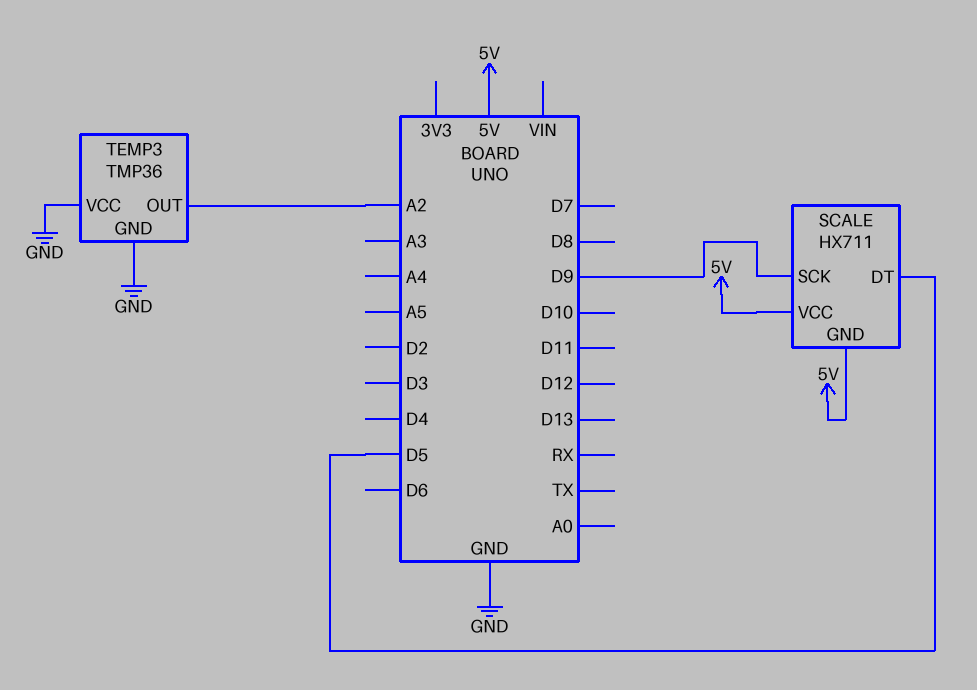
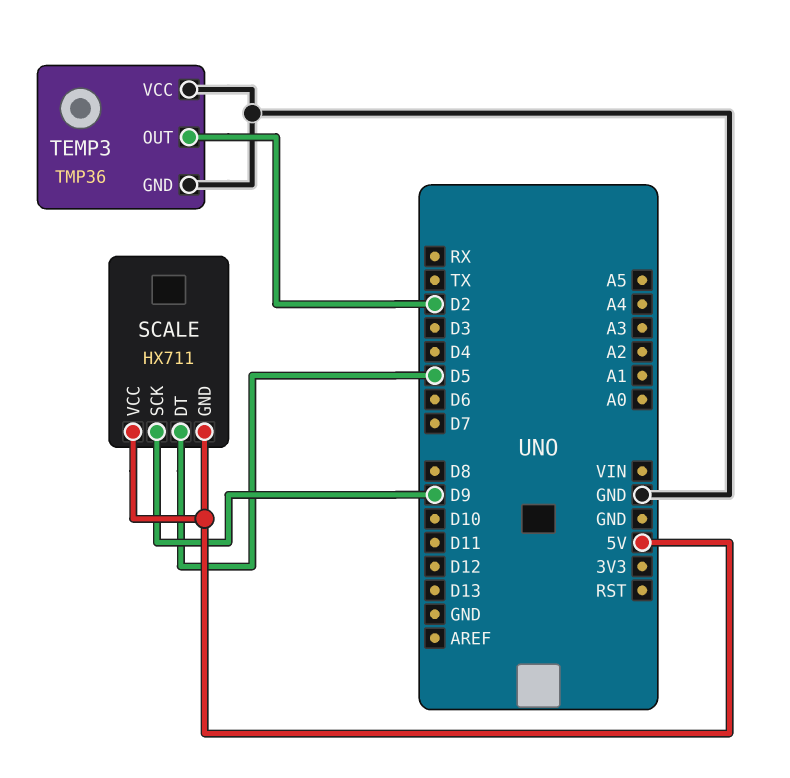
TEMP3 pin OUT: A2 -> D2

